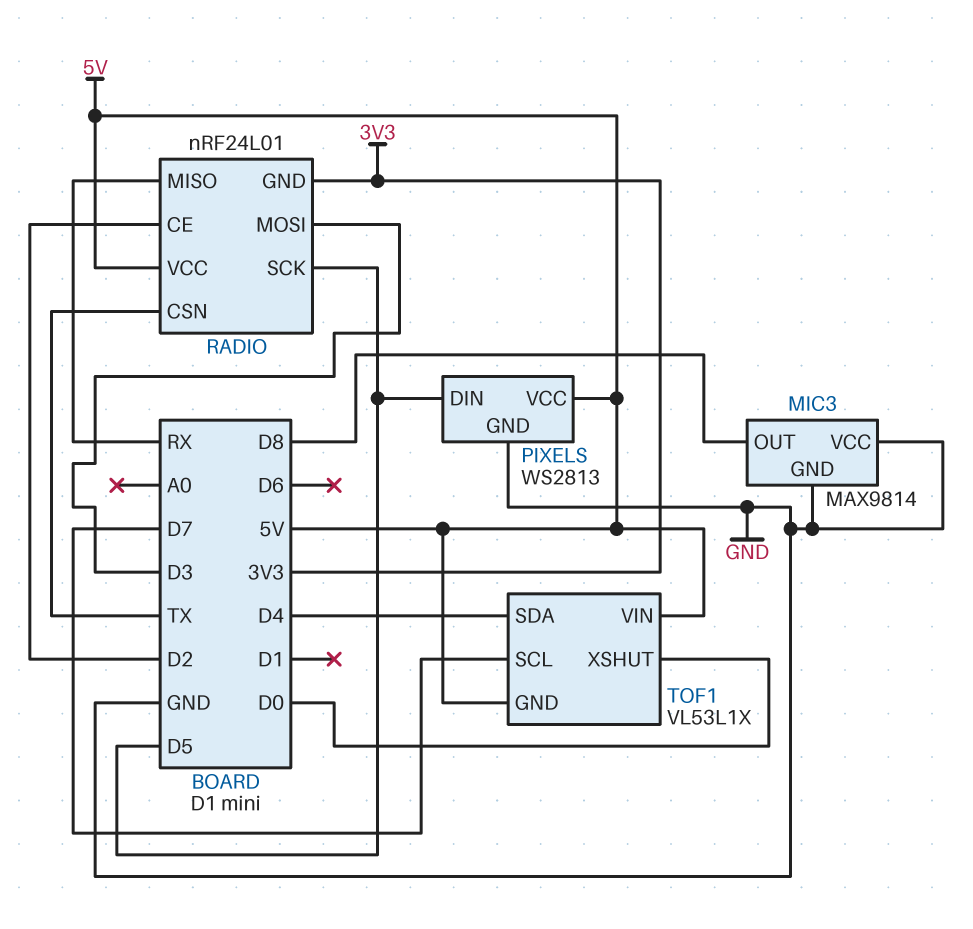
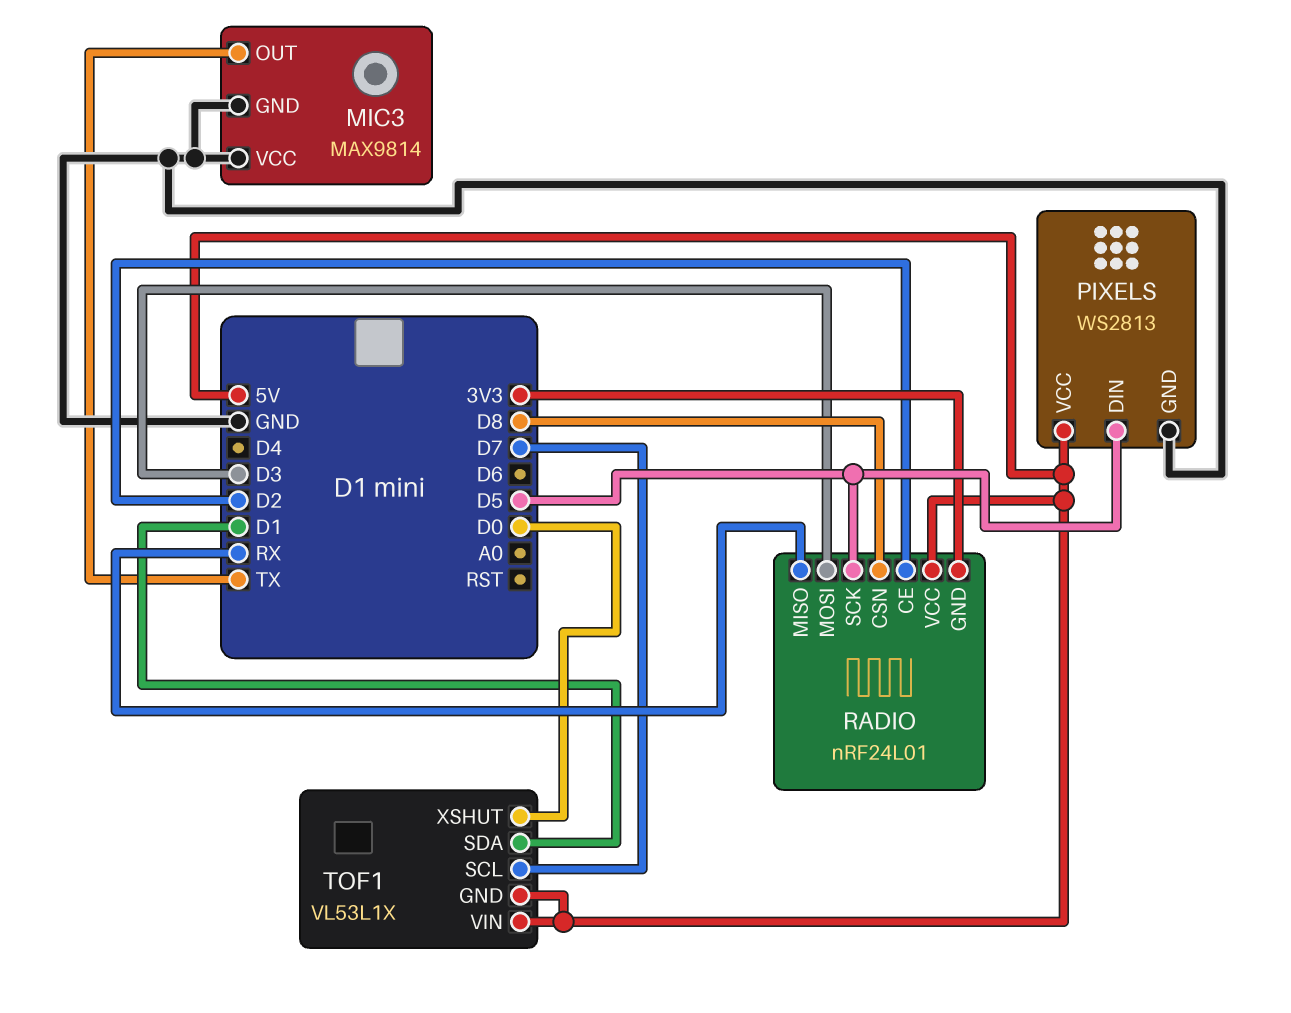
MIC3 pin OUT: D8 -> TX
RADIO pin CSN: TX -> D8
TOF1 pin SDA: D4 -> D1

